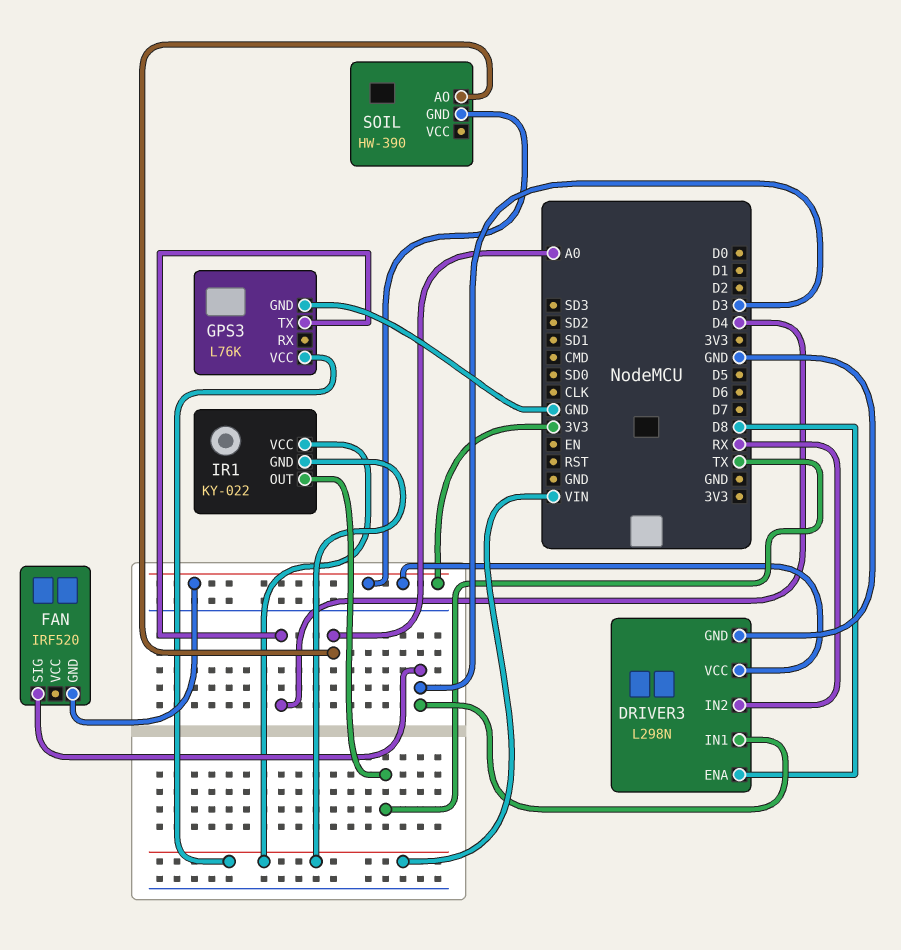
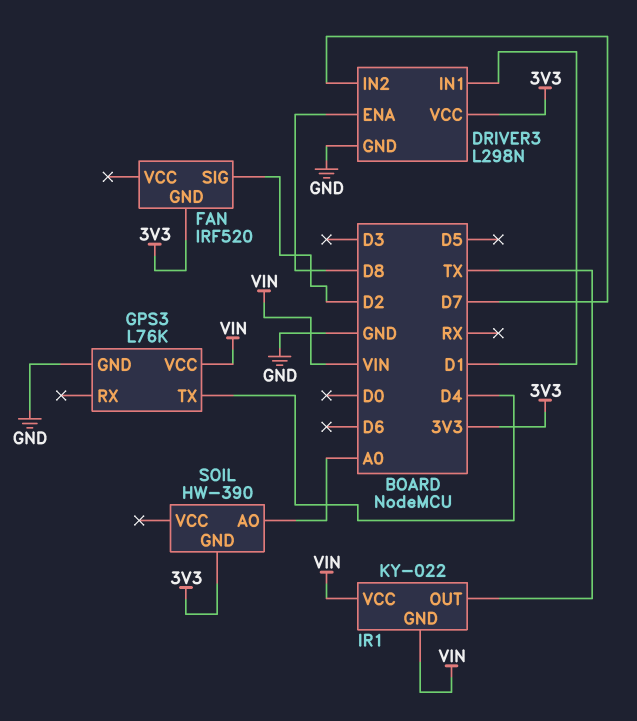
DRIVER3 pin IN1: D3 -> D1
DRIVER3 pin IN2: RX -> D7
FAN pin SIG: D3 -> D2

